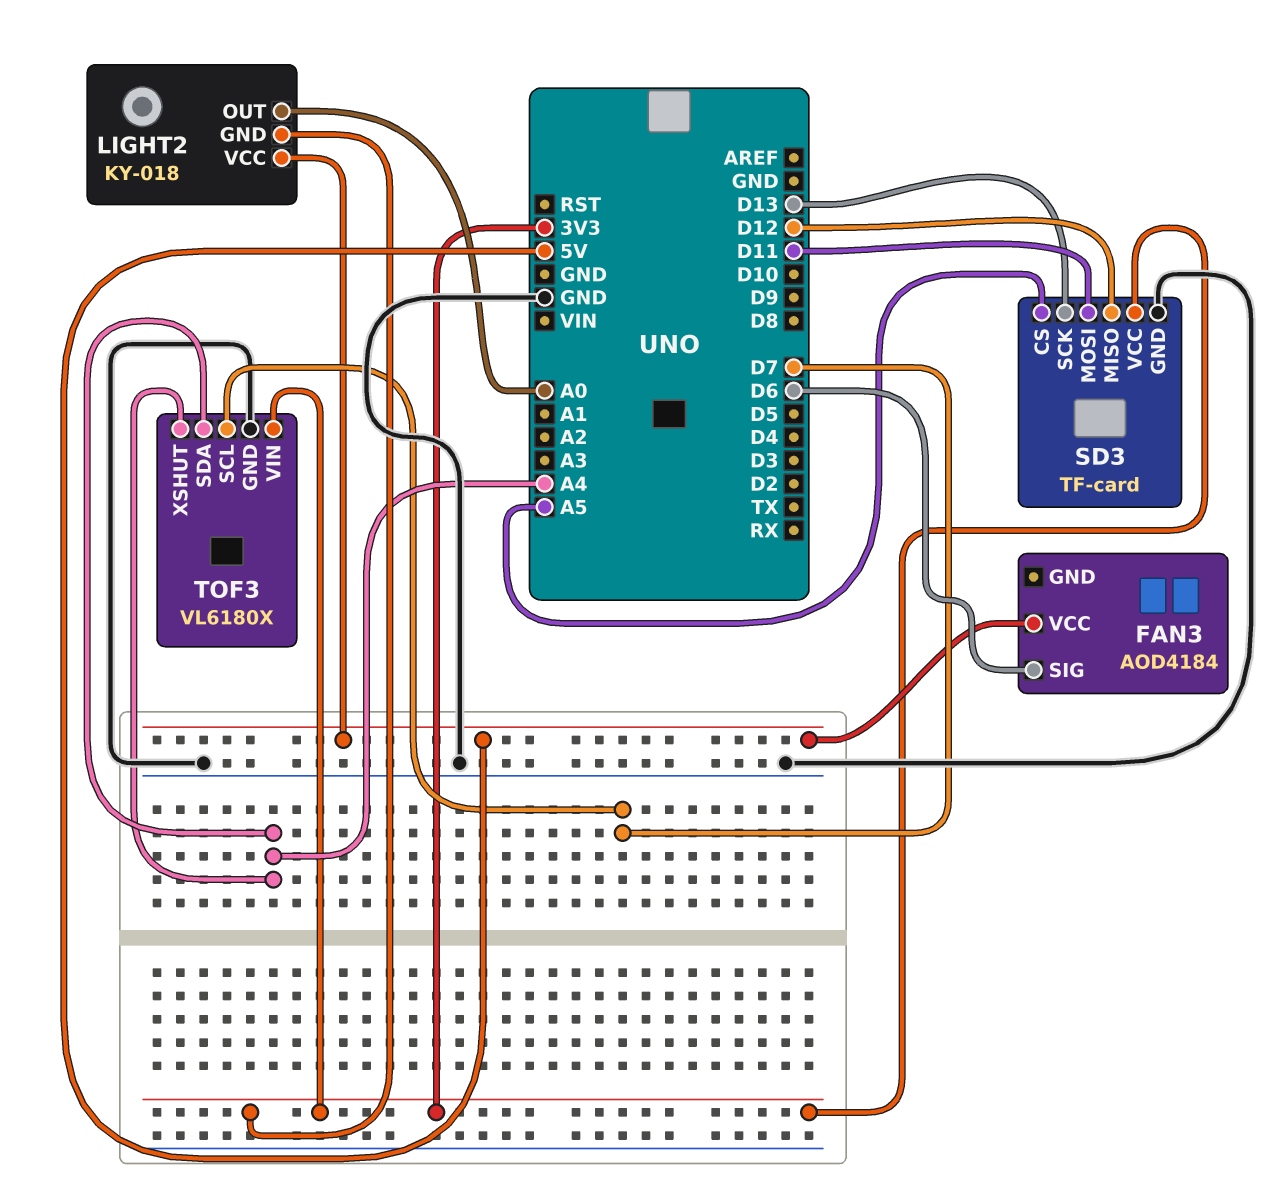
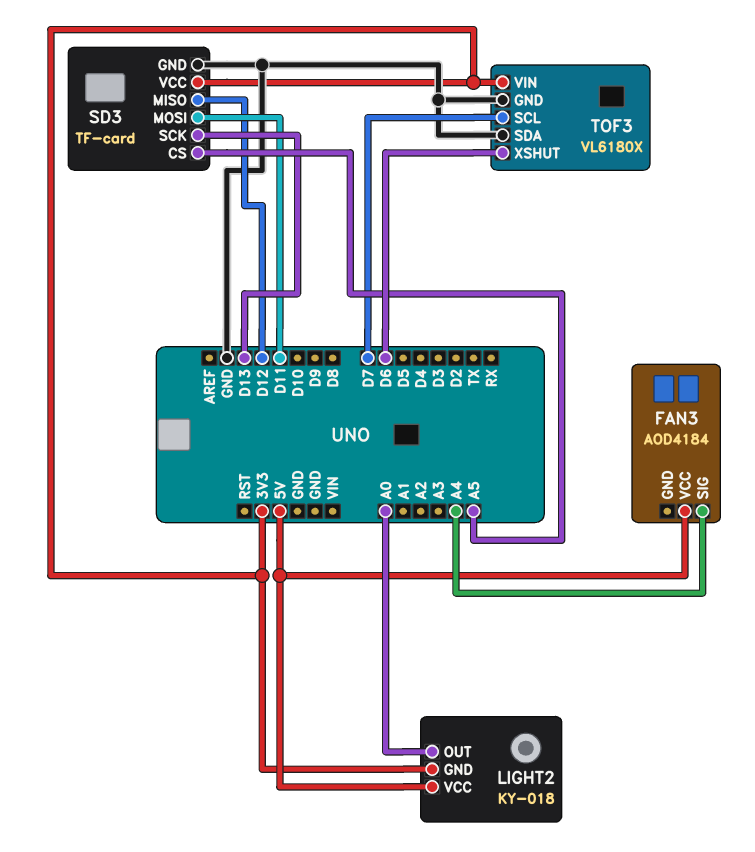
FAN3 pin SIG: D6 -> A4
TOF3 pin SDA: A4 -> GND
TOF3 pin XSHUT: A4 -> D6

